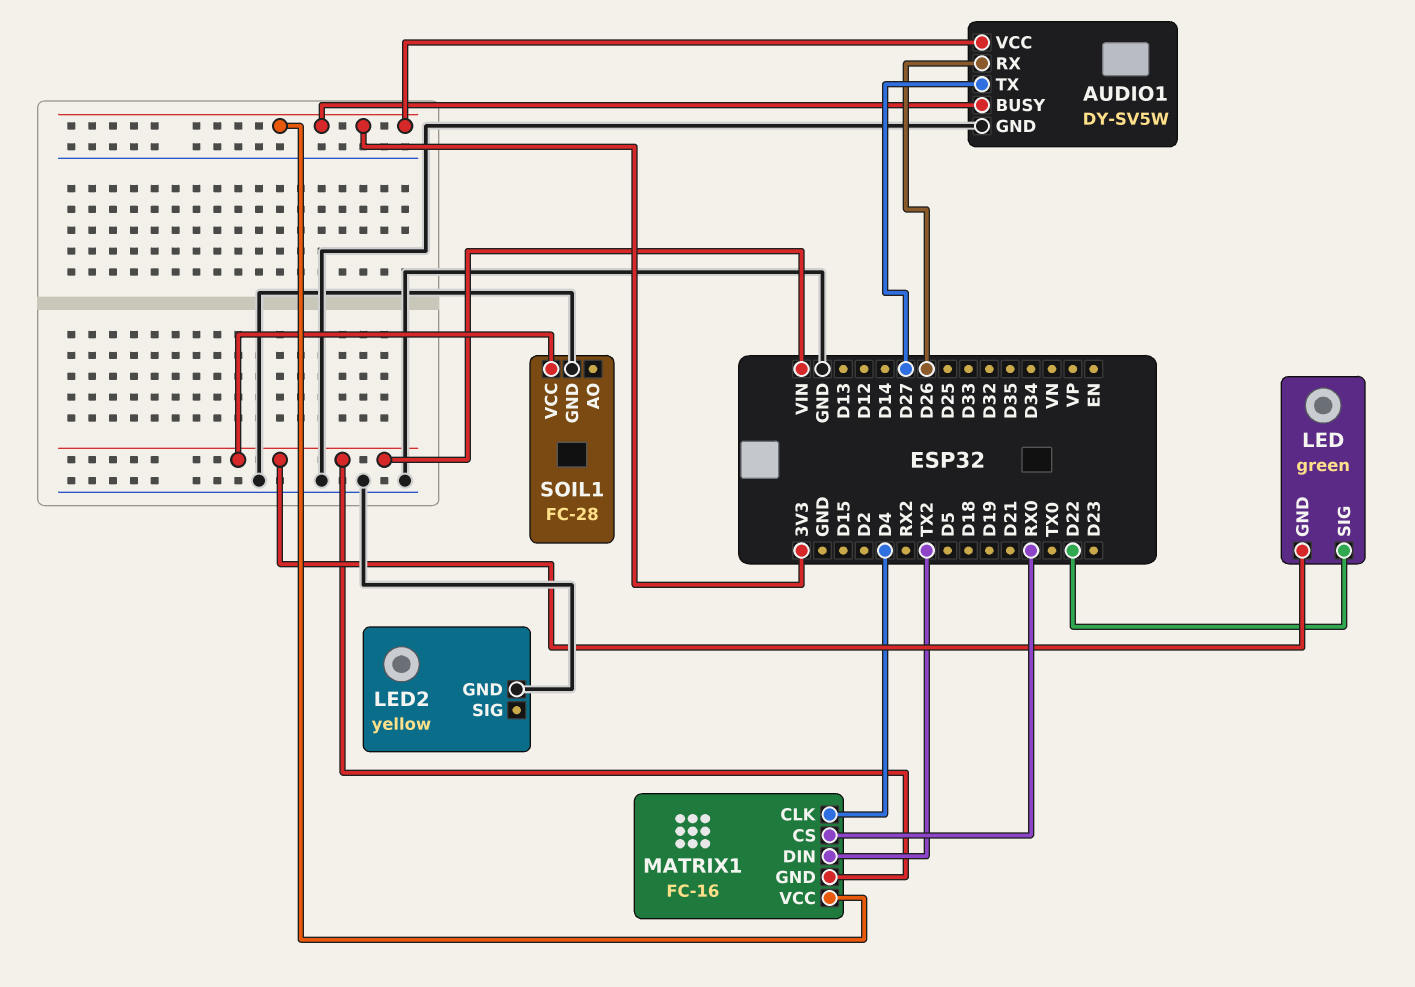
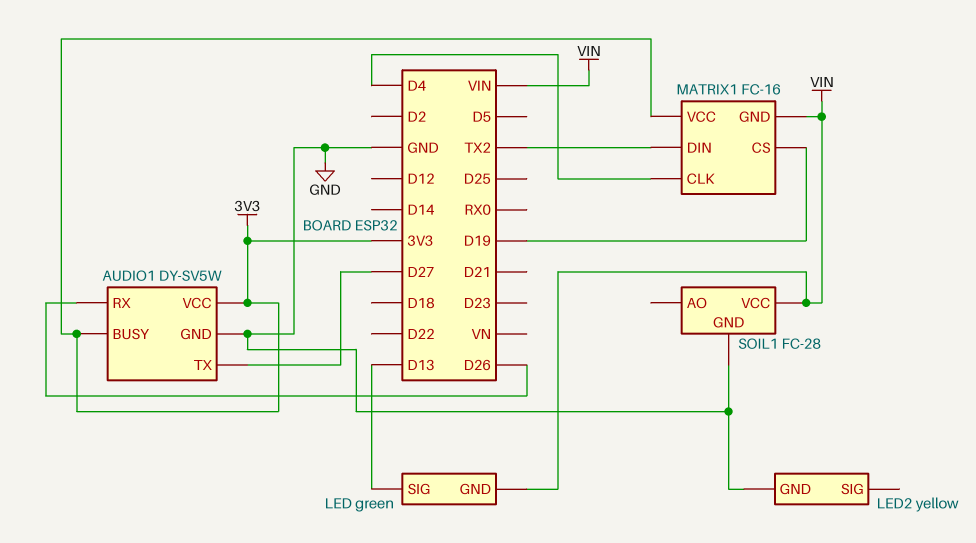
LED pin SIG: D22 -> D13
MATRIX1 pin CS: RX0 -> D19

